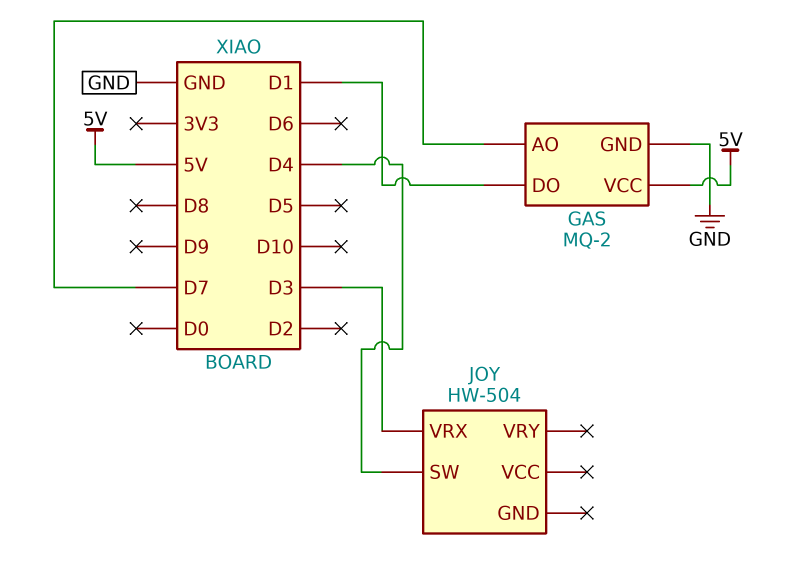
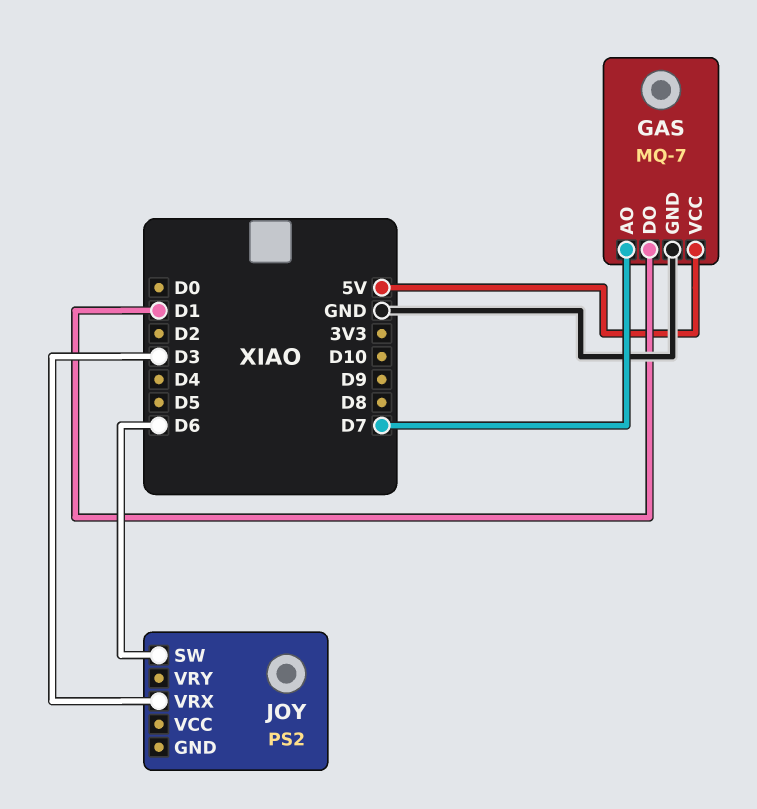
GAS: MQ-2 -> MQ-7
JOY: HW-504 -> PS2
JOY pin SW: D4 -> D6

